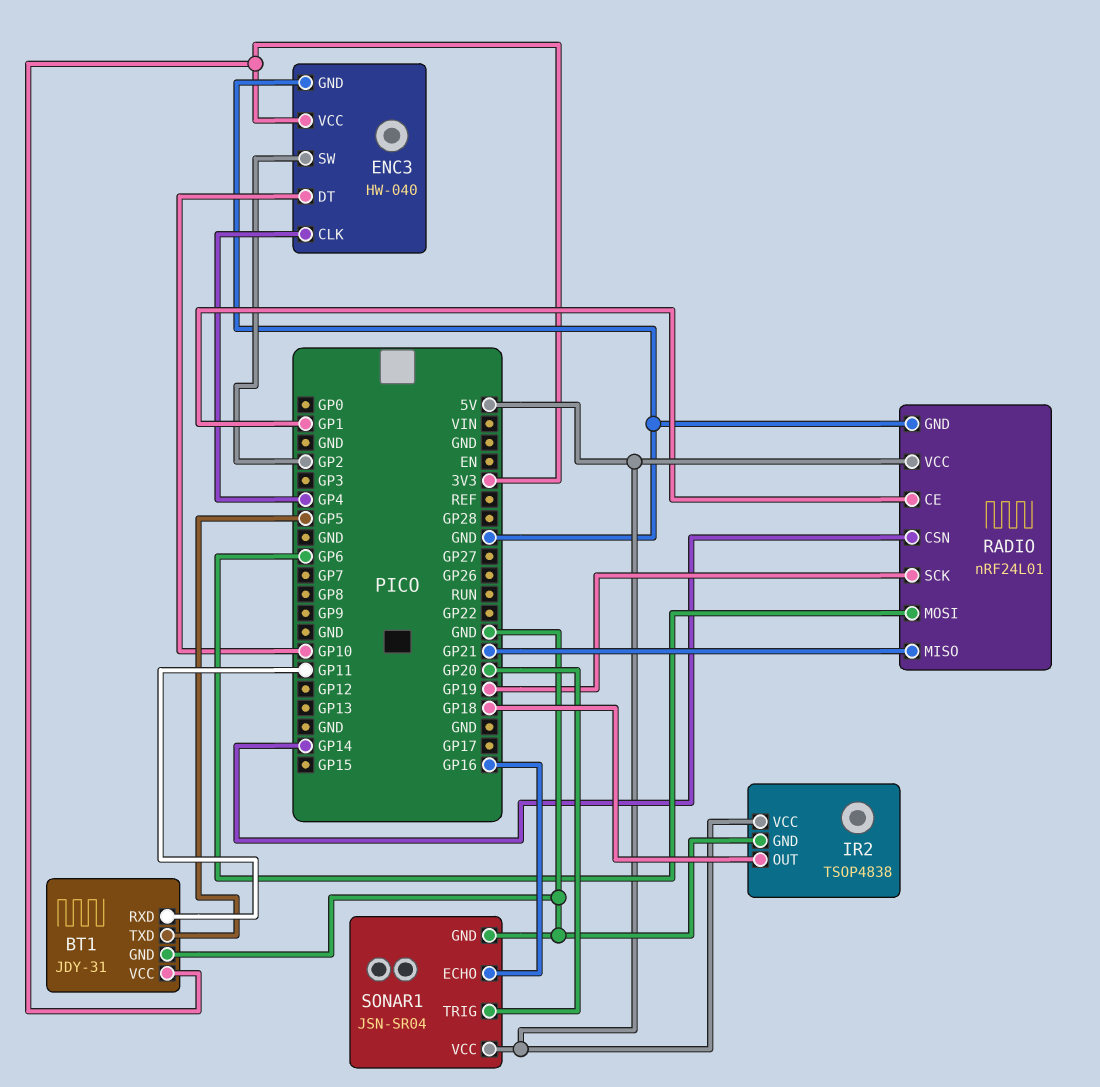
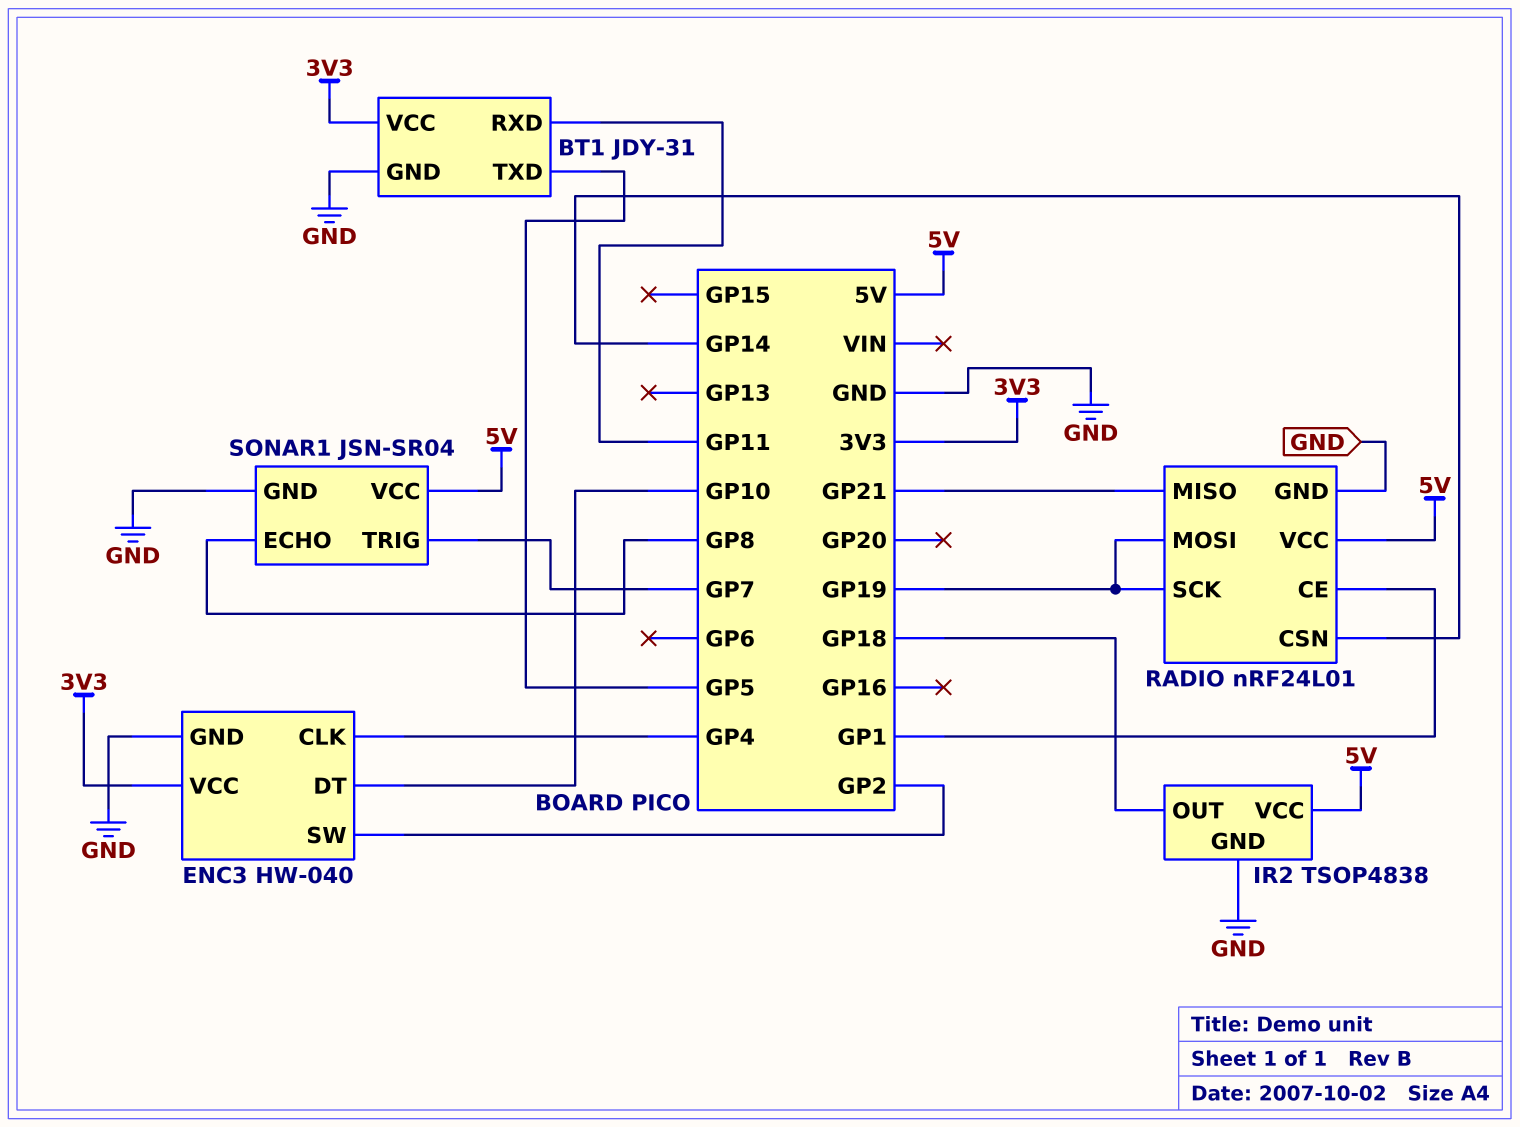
RADIO pin MOSI: GP6 -> GP19
SONAR1 pin ECHO: GP16 -> GP8
SONAR1 pin TRIG: GP20 -> GP7

